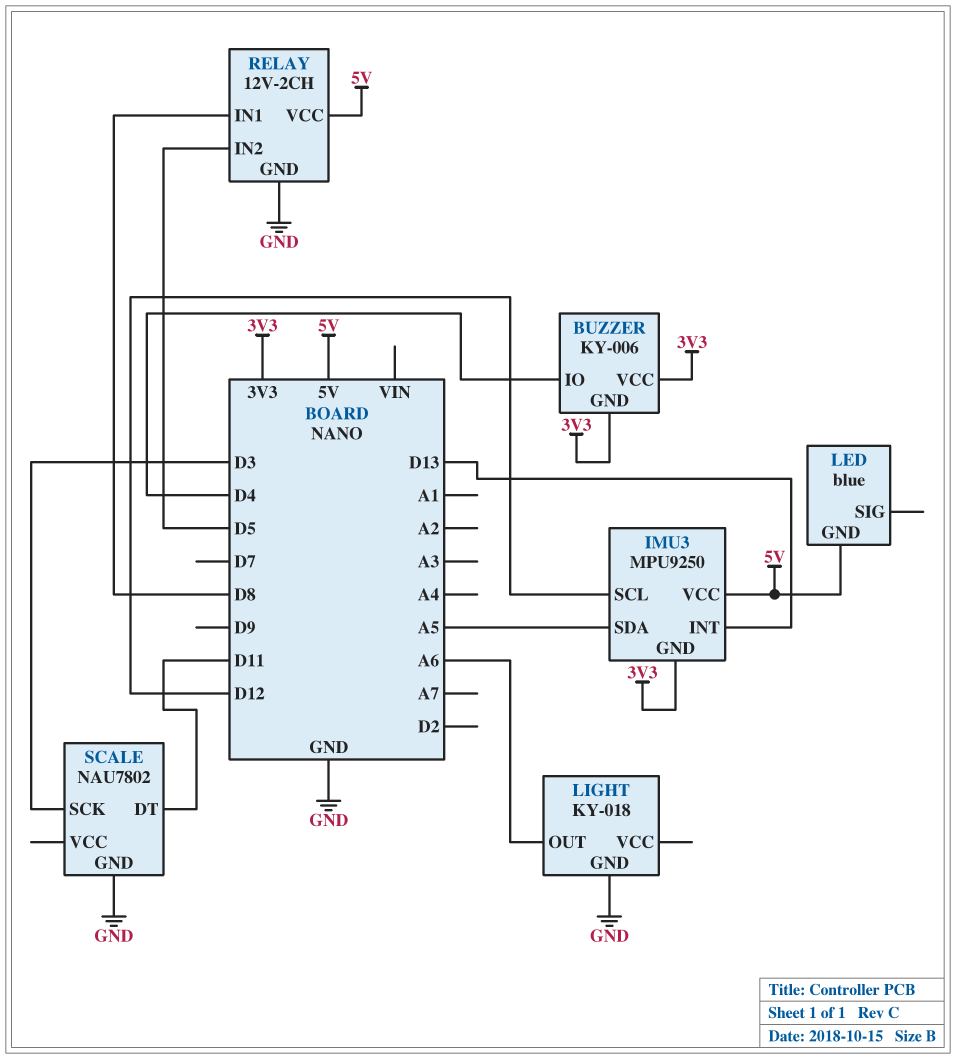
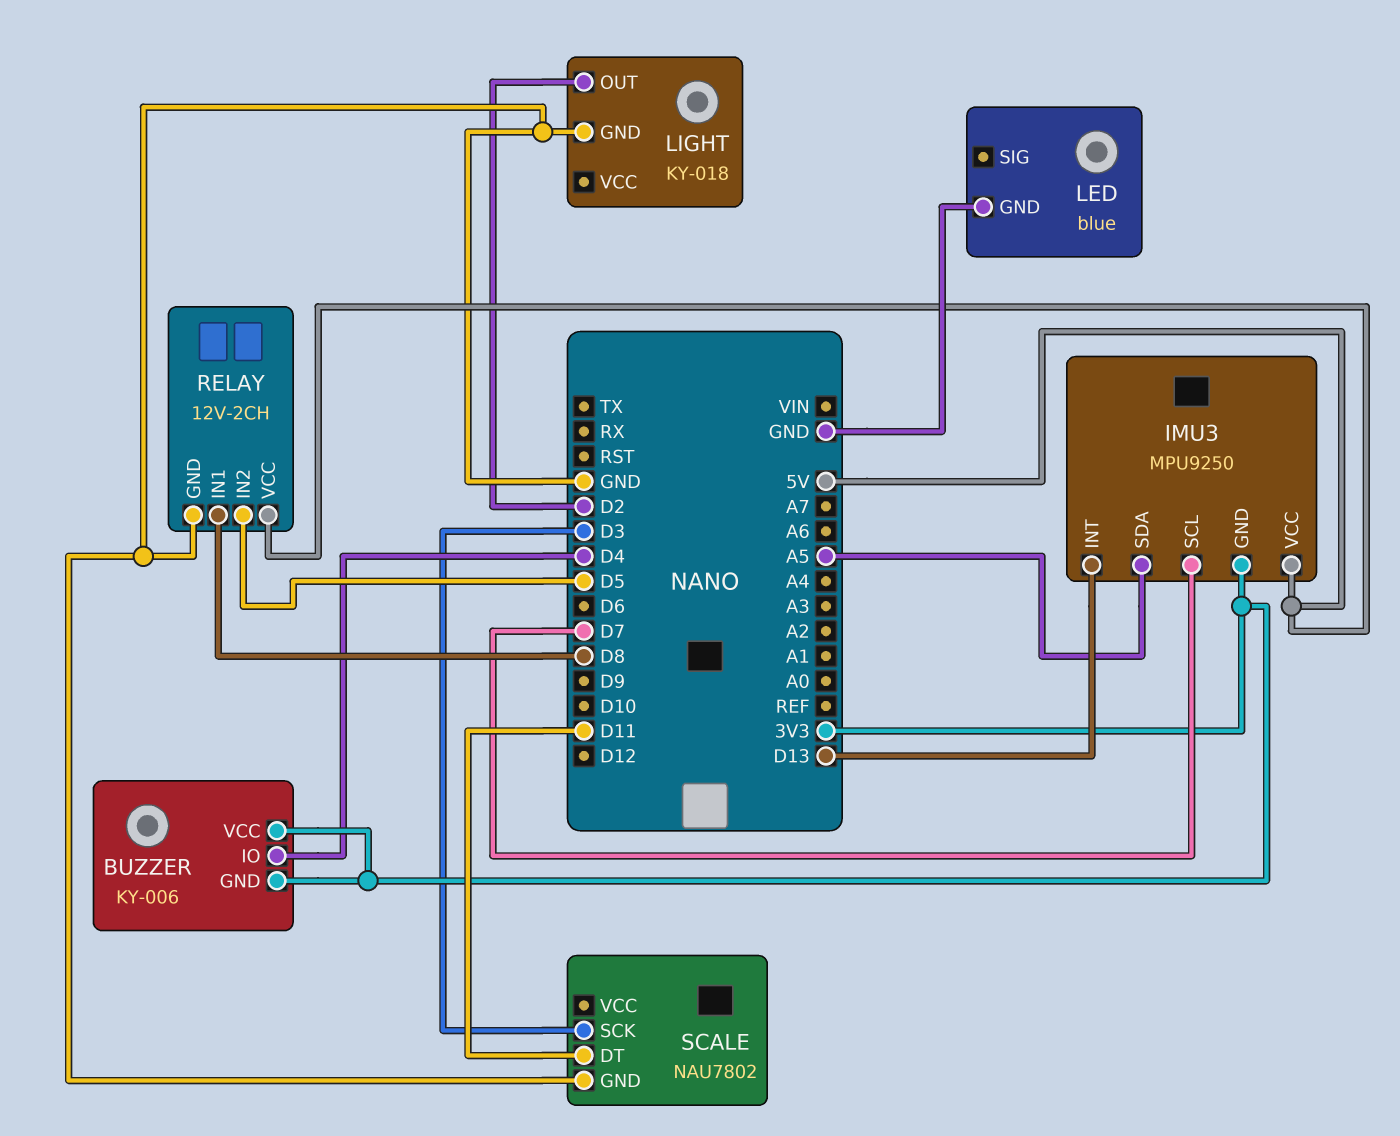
IMU3 pin SCL: D12 -> D7
LED pin GND: 5V -> GND
LIGHT pin OUT: A6 -> D2

